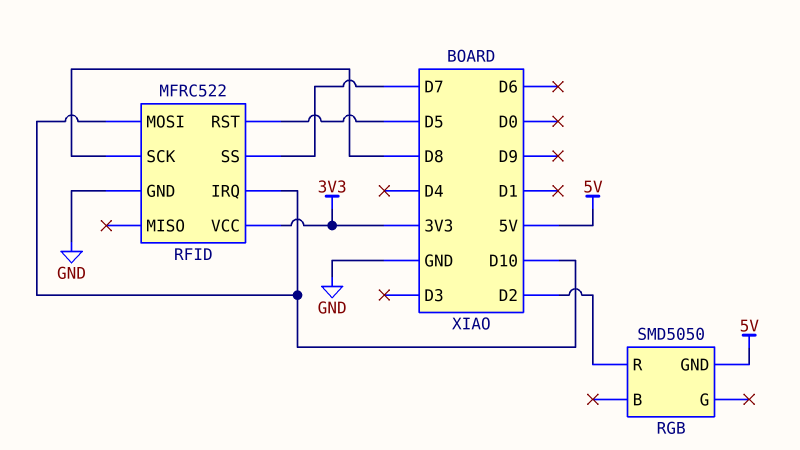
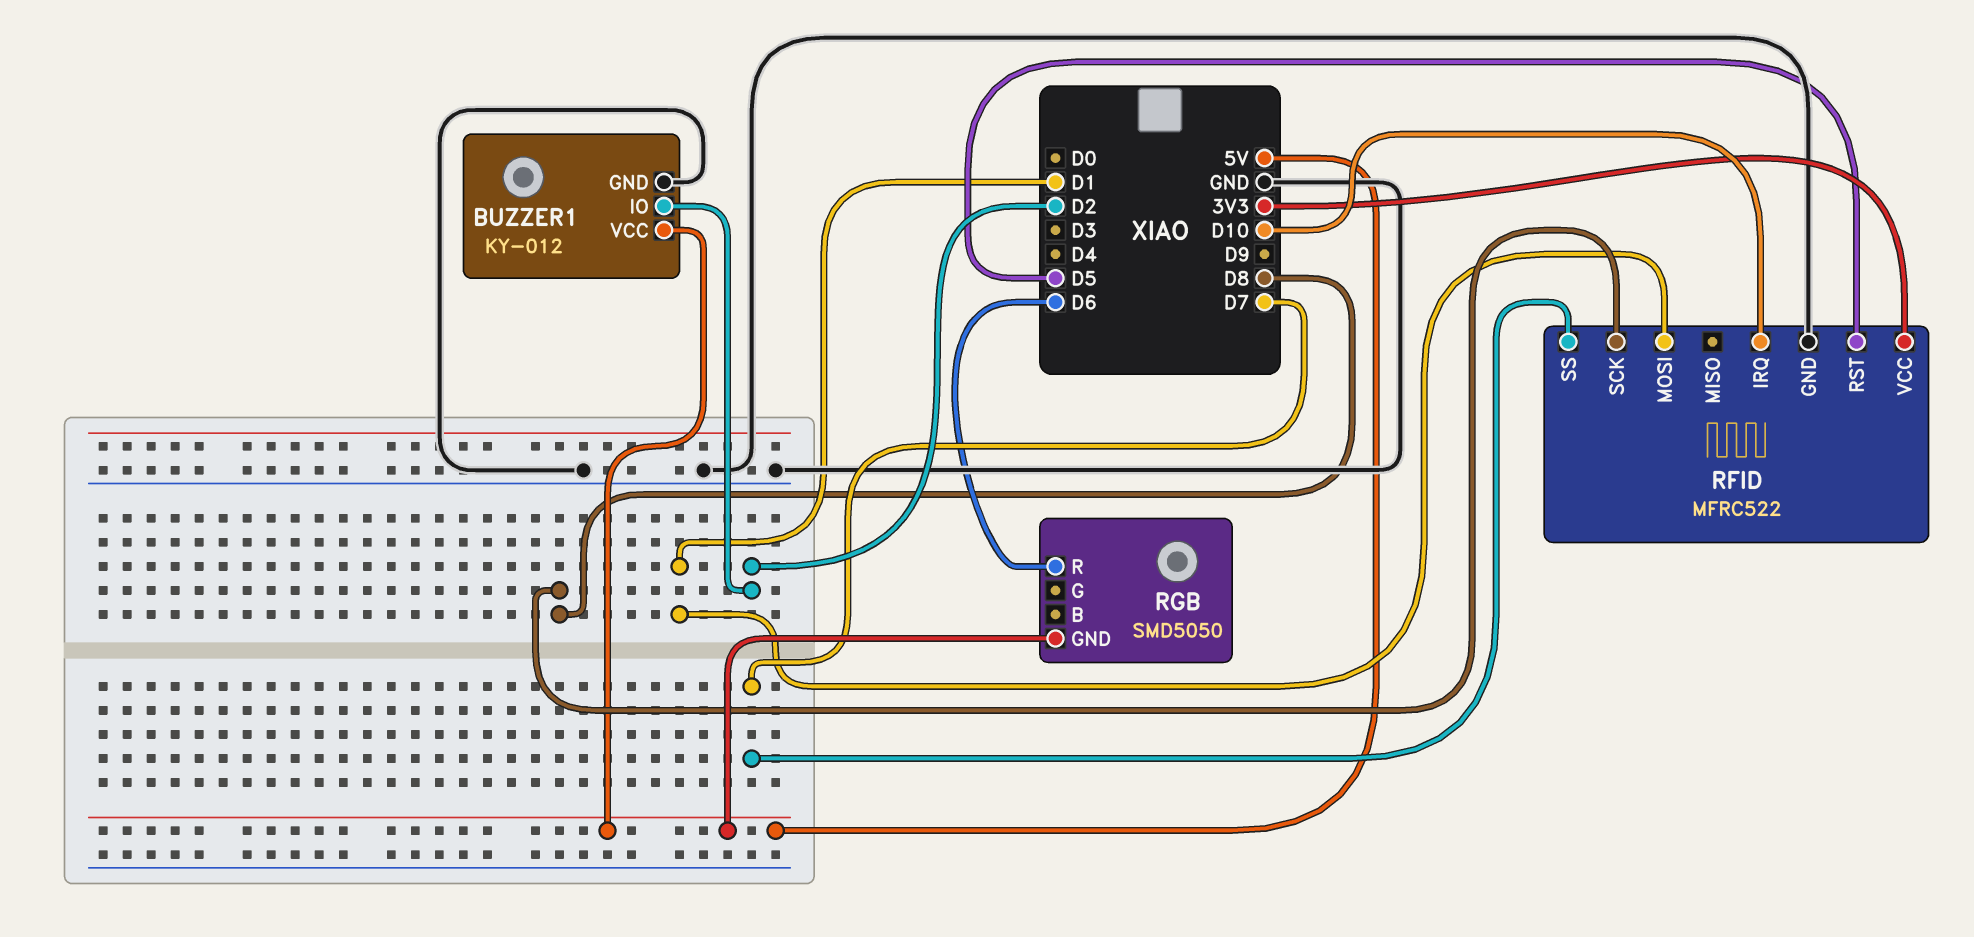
BUZZER1: none -> KY-012
BUZZER1 pin GND: none -> GND
BUZZER1 pin IO: none -> D2
BUZZER1 pin VCC: none -> 5V
RFID pin MOSI: D10 -> D1
RGB pin R: D2 -> D6

